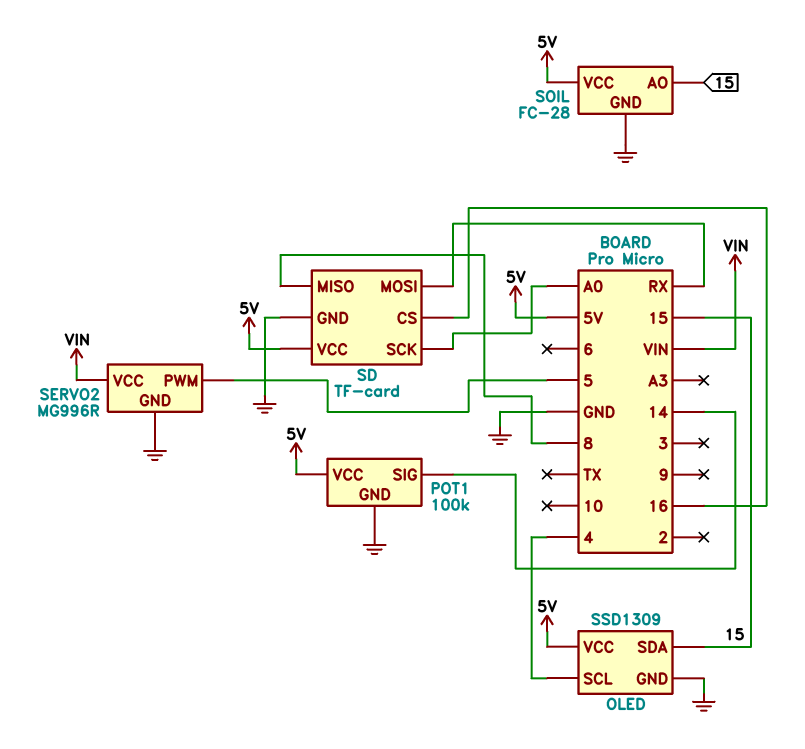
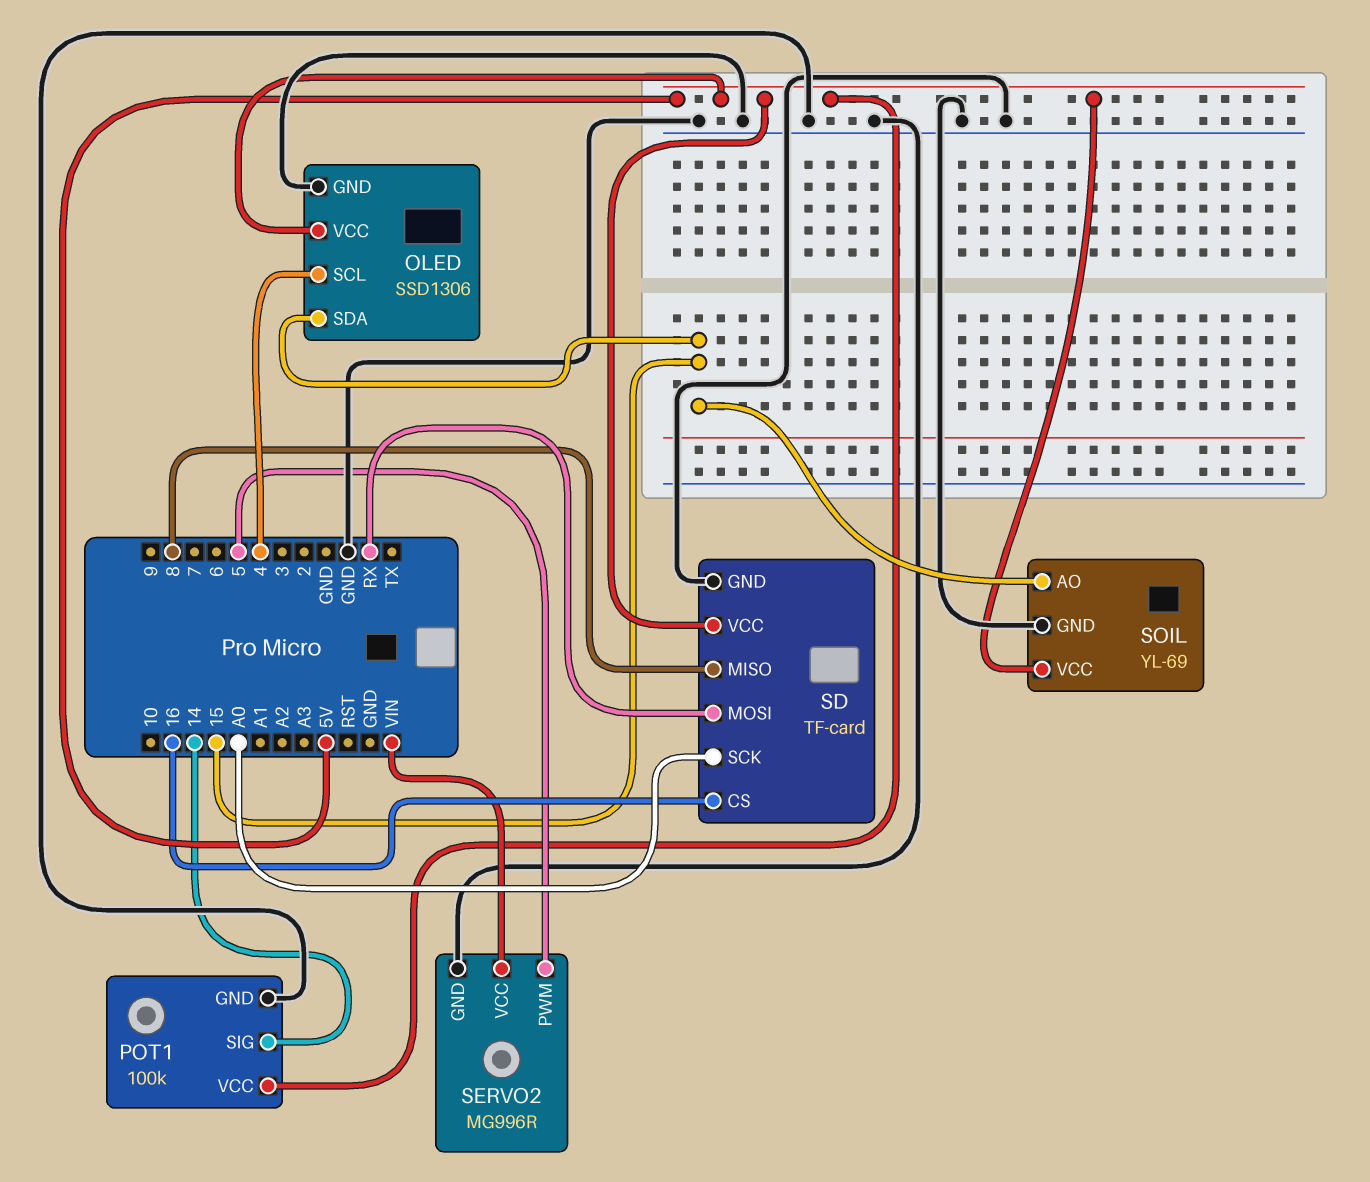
OLED: SSD1309 -> SSD1306
SOIL: FC-28 -> YL-69

